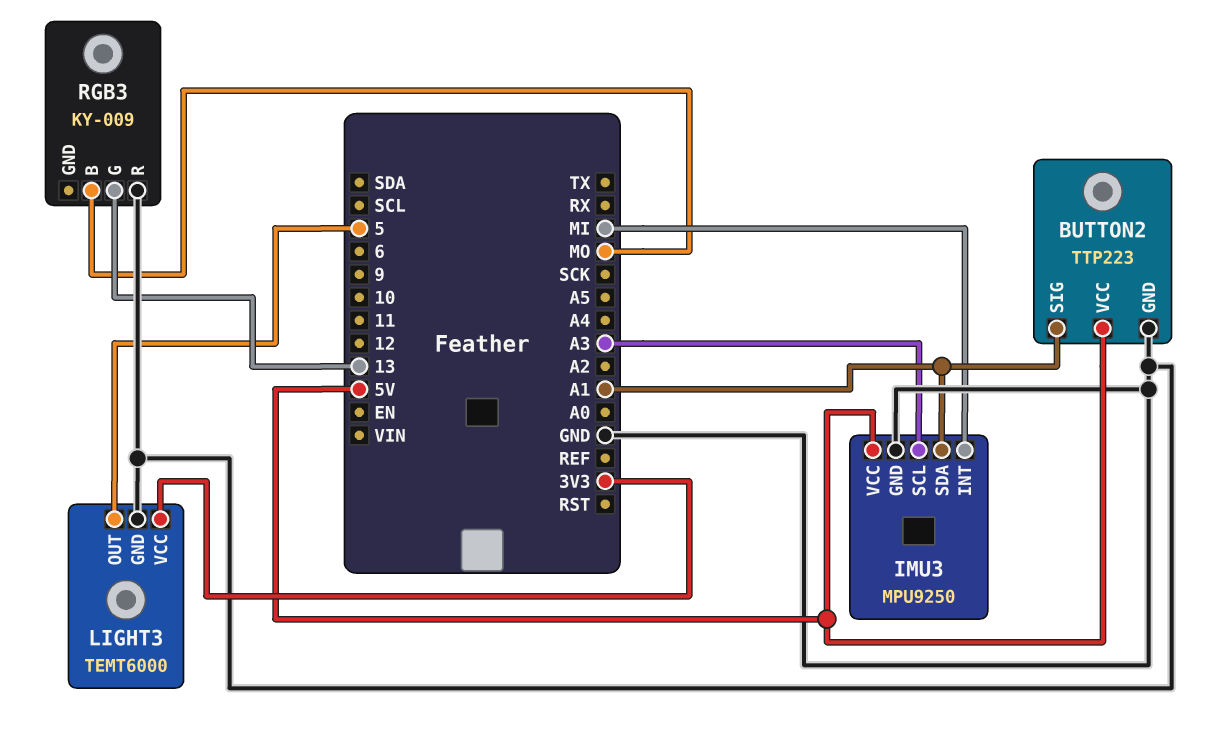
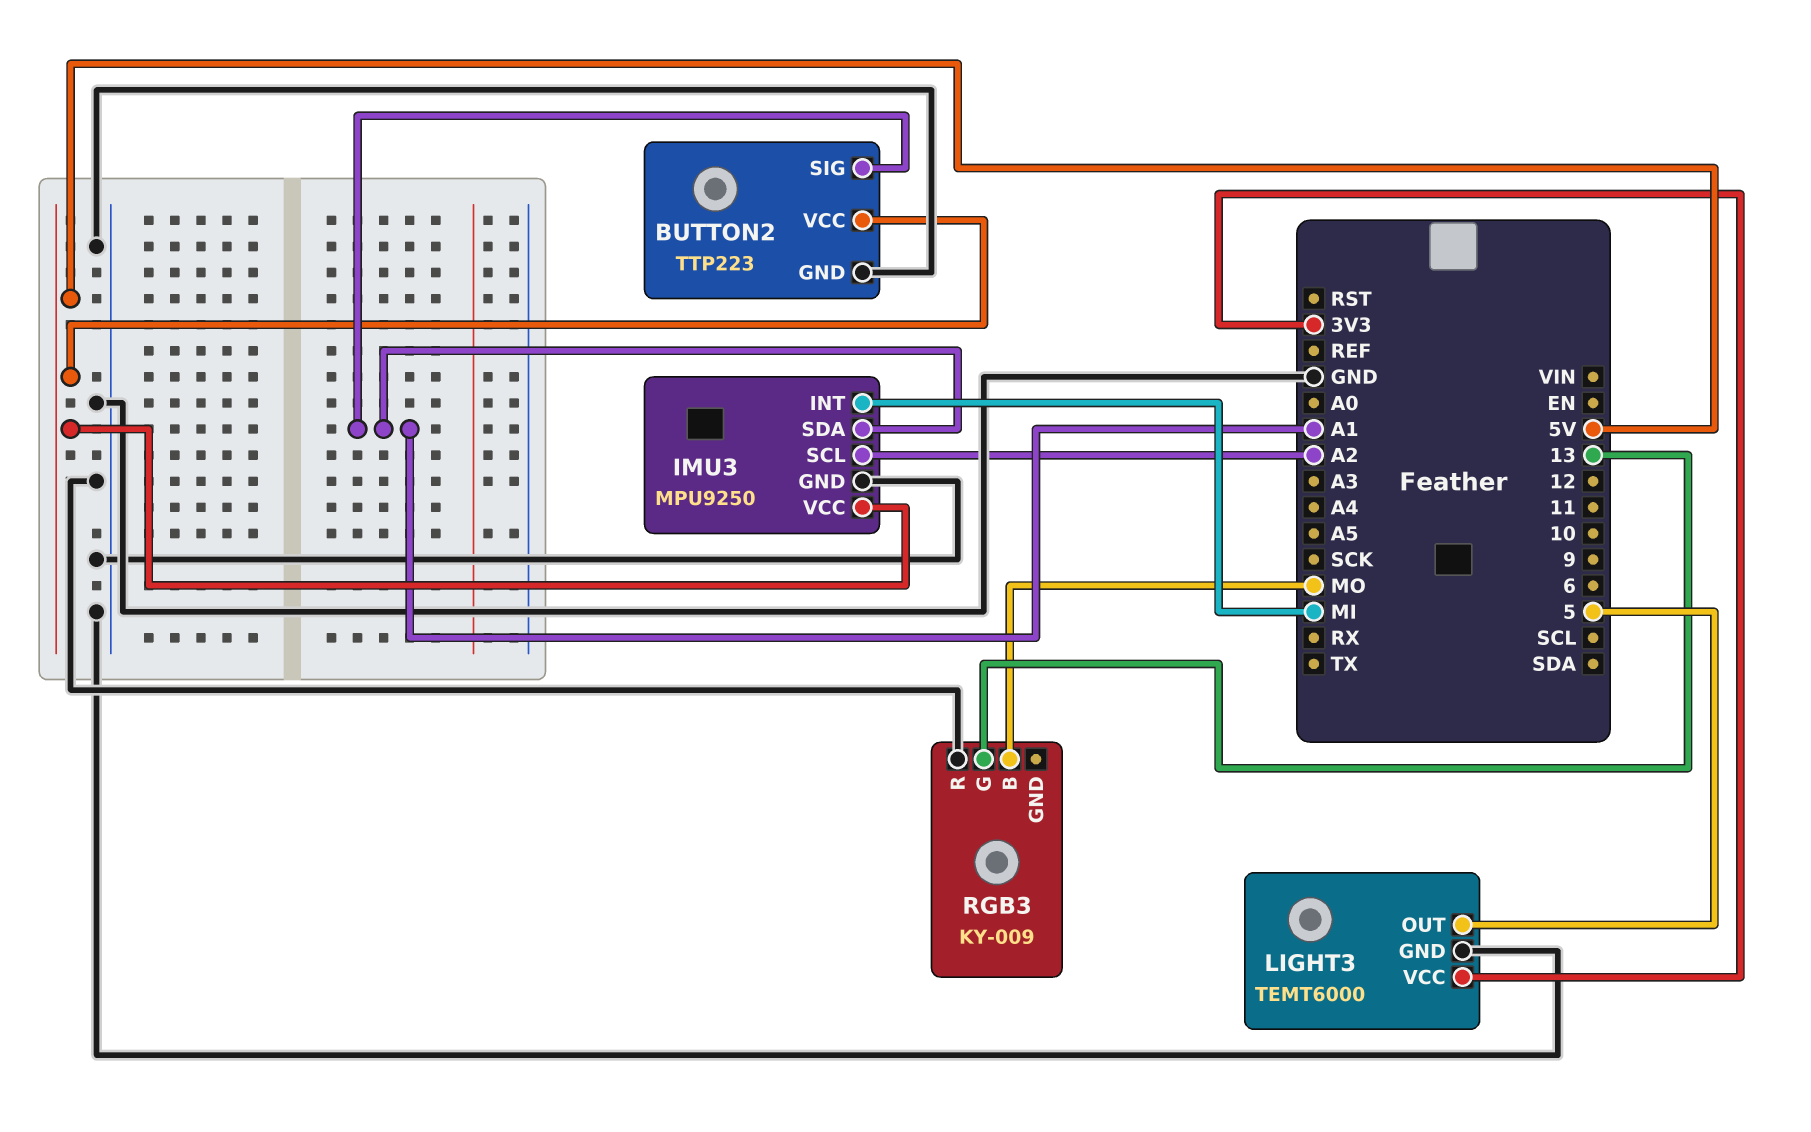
IMU3 pin SCL: A3 -> A2

